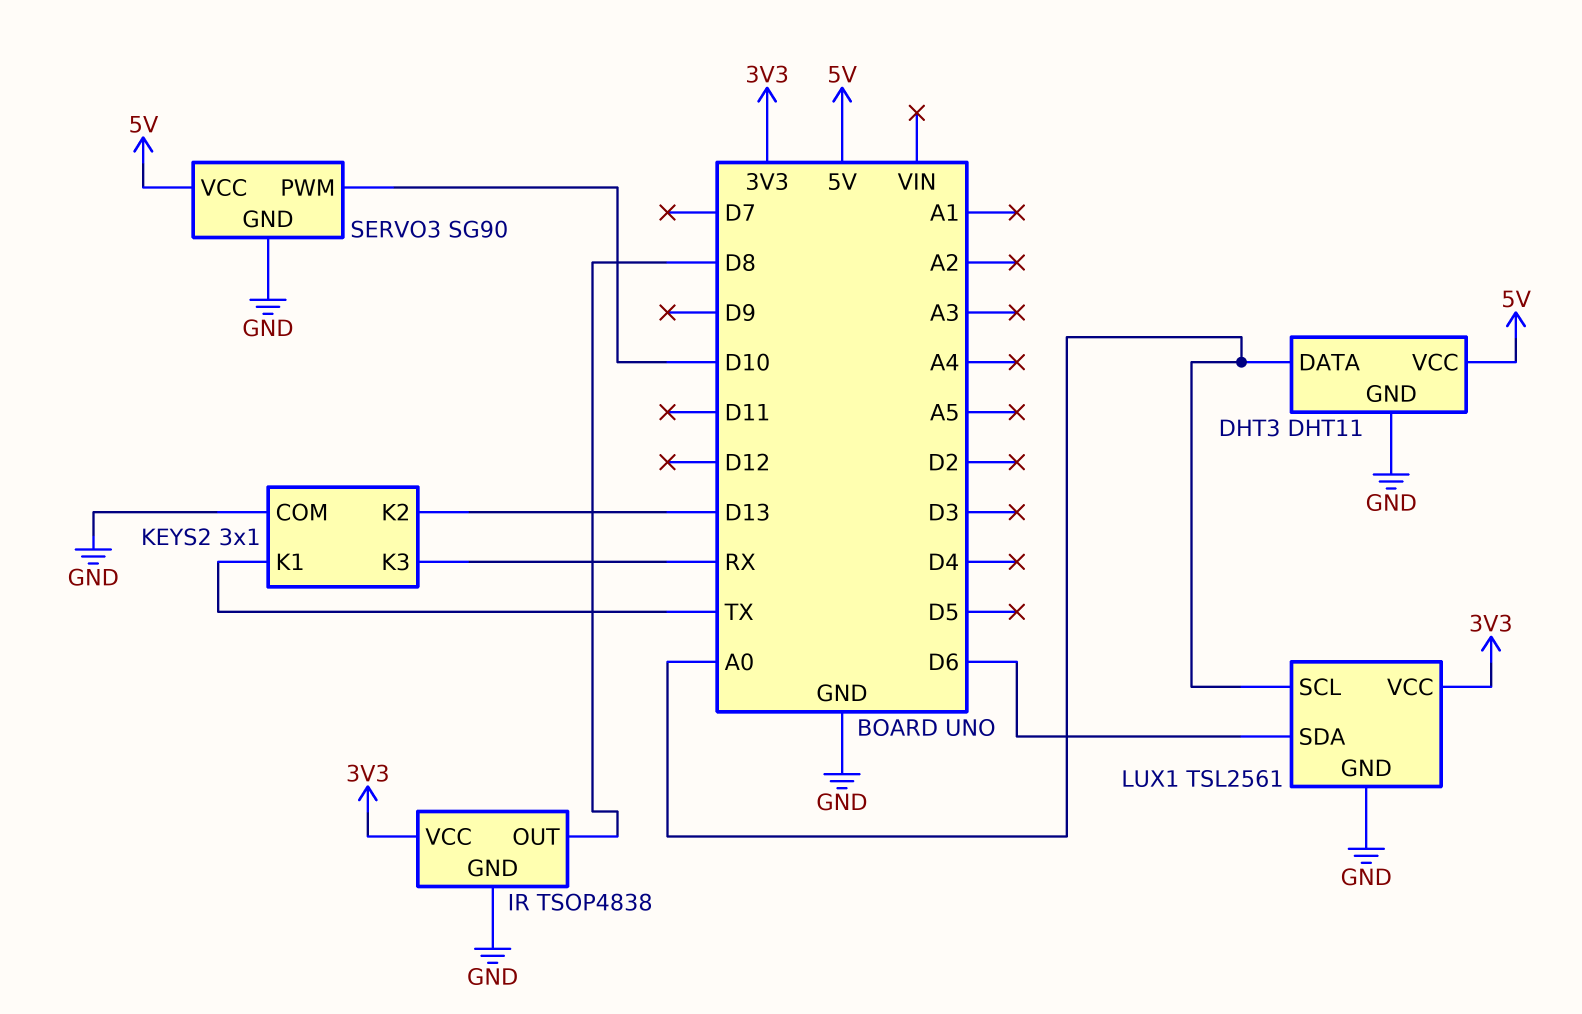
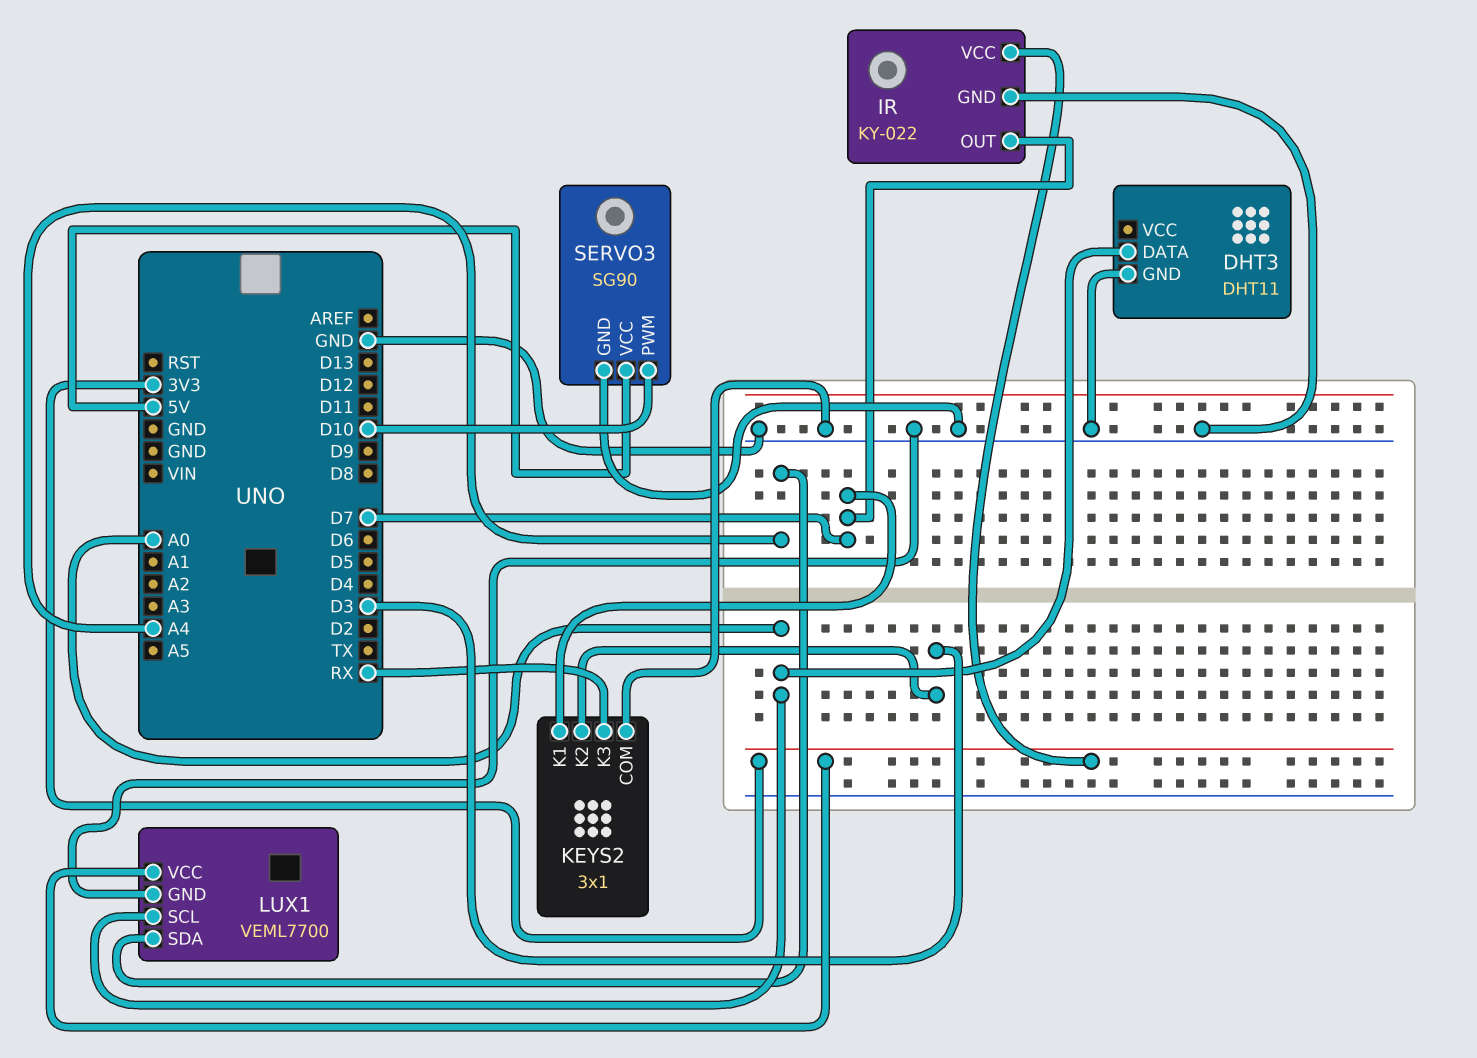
DHT3 pin VCC: 5V -> none
IR: TSOP4838 -> KY-022
IR pin OUT: D8 -> D7
KEYS2 pin K1: TX -> D7
KEYS2 pin K2: D13 -> D3
LUX1: TSL2561 -> VEML7700
LUX1 pin SDA: D6 -> A4

